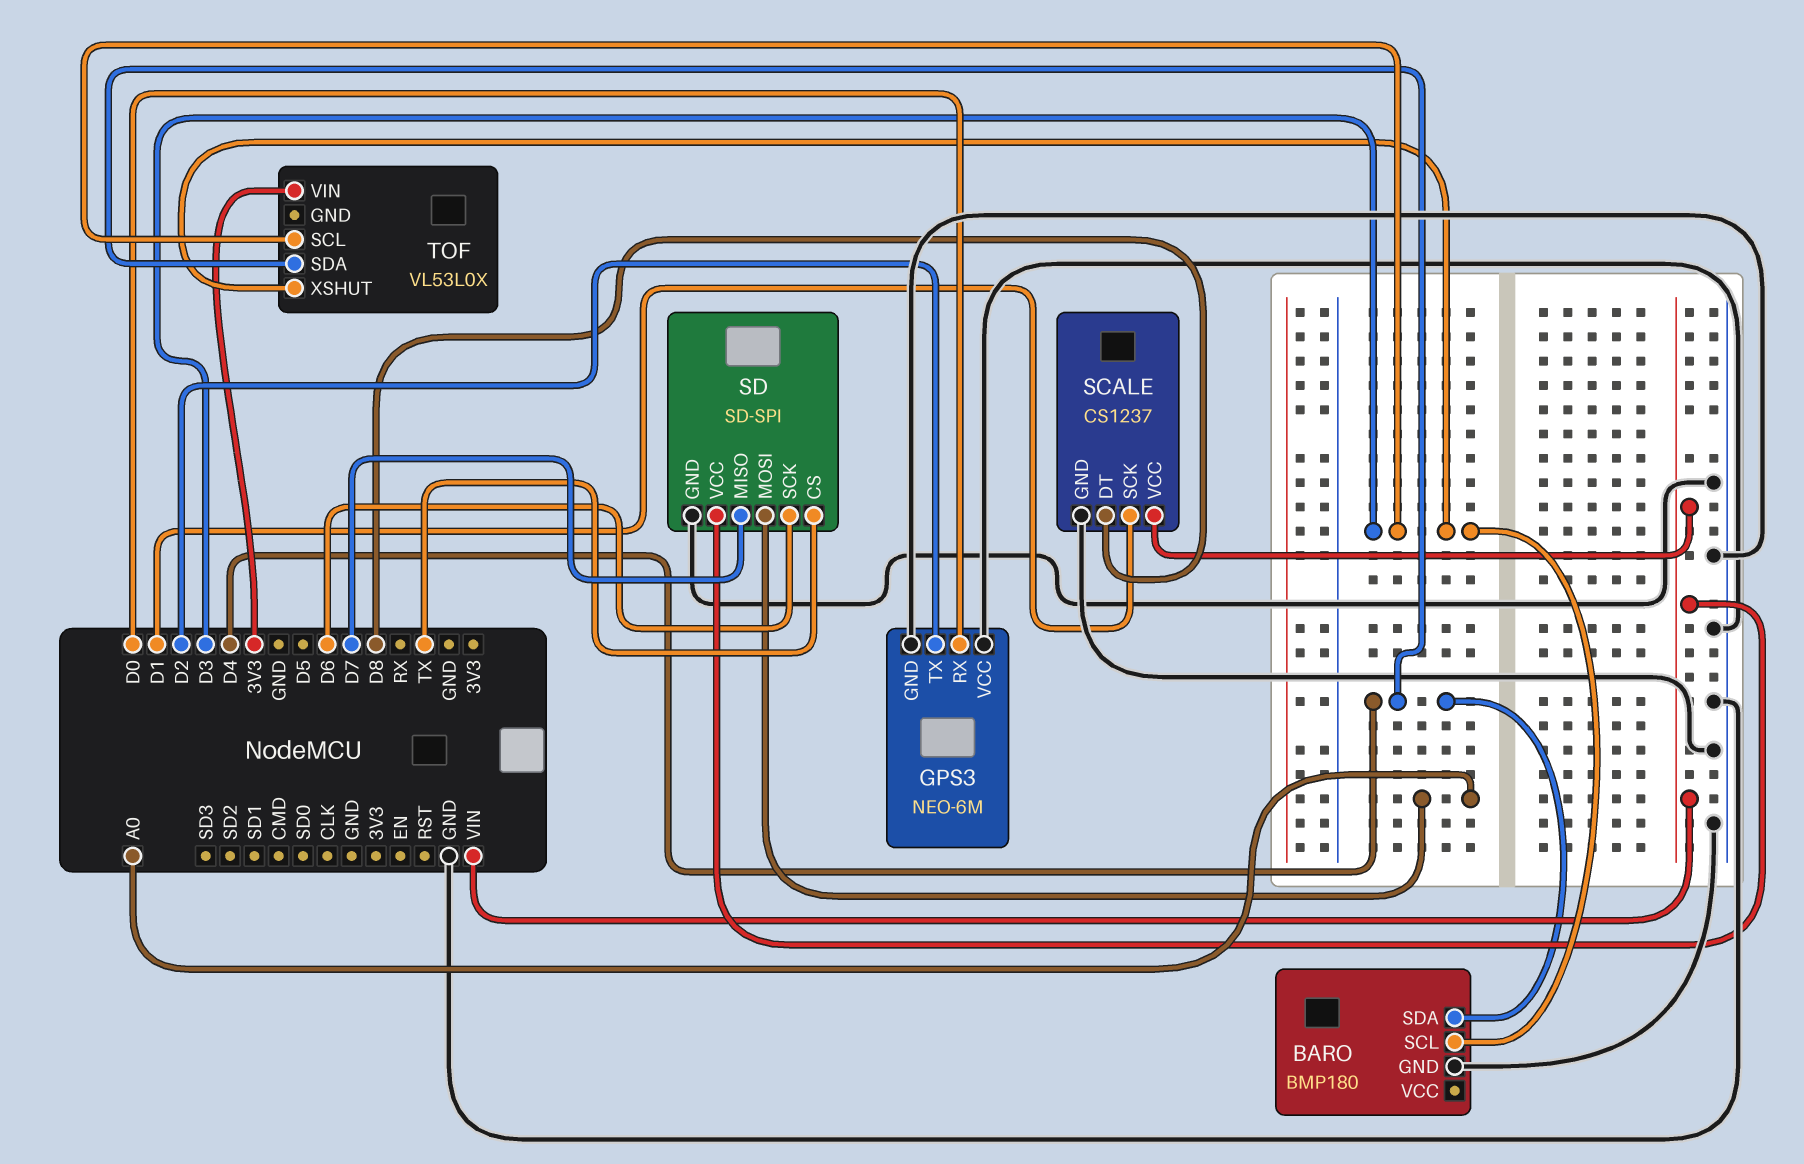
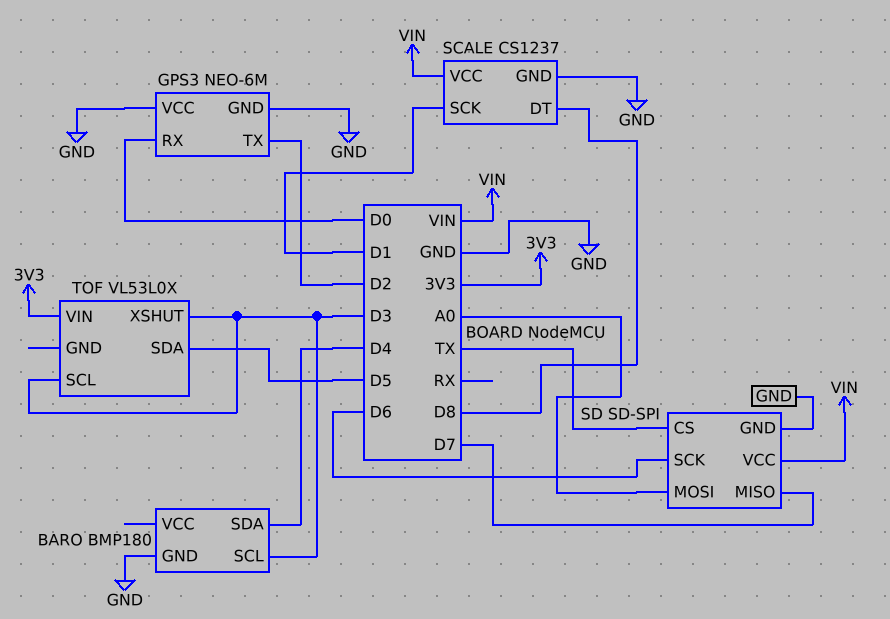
TOF pin SDA: D4 -> D5

